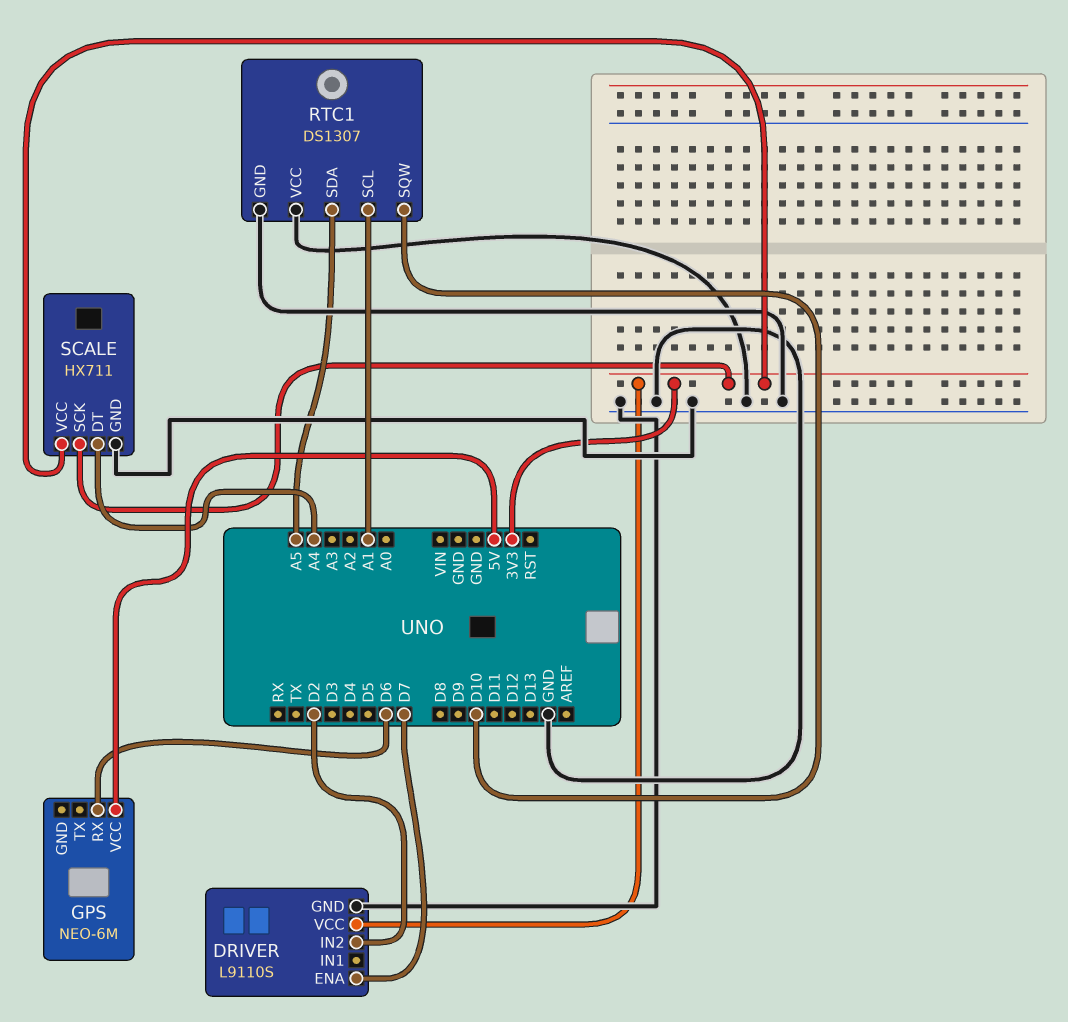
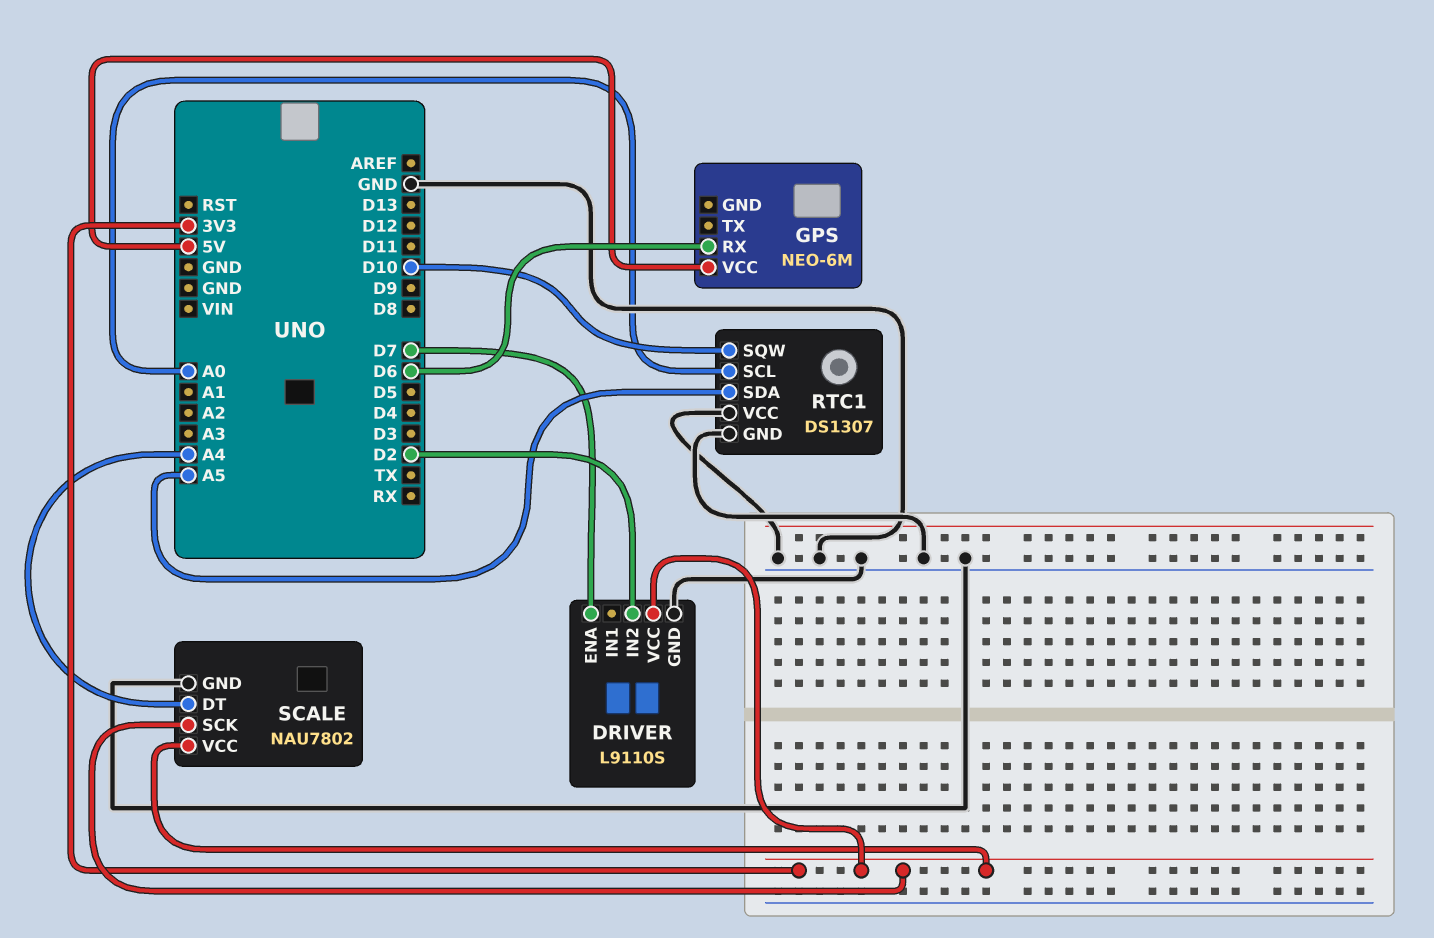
RTC1 pin SCL: A1 -> A0
SCALE: HX711 -> NAU7802

